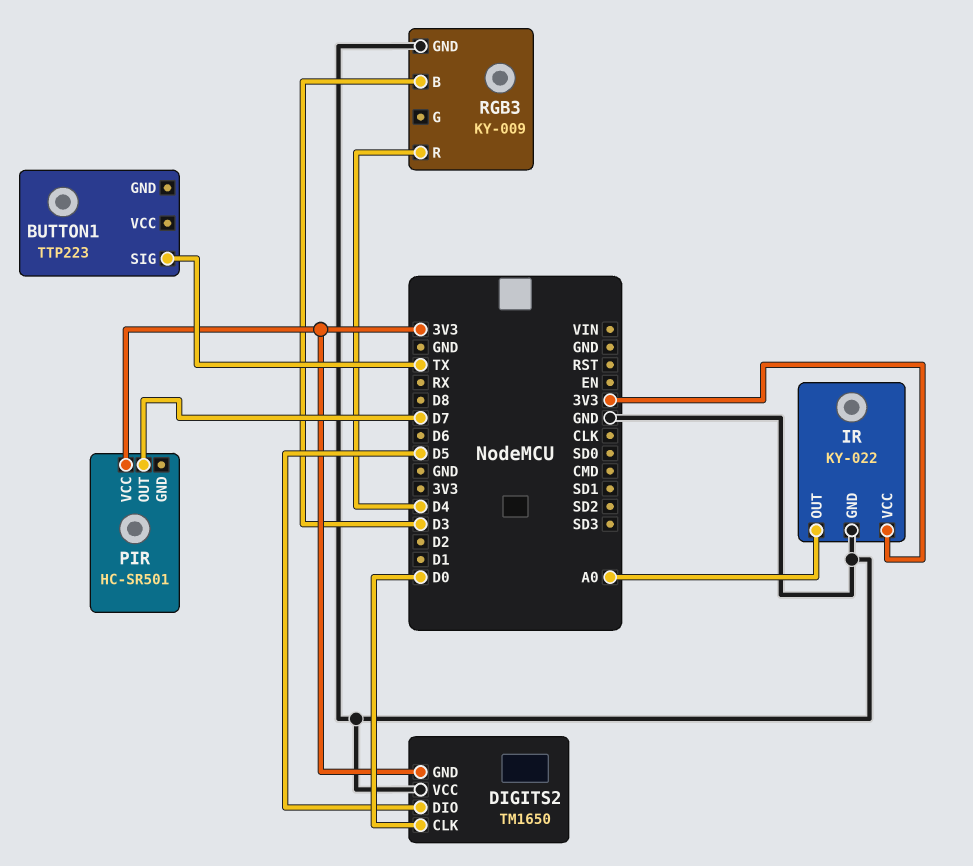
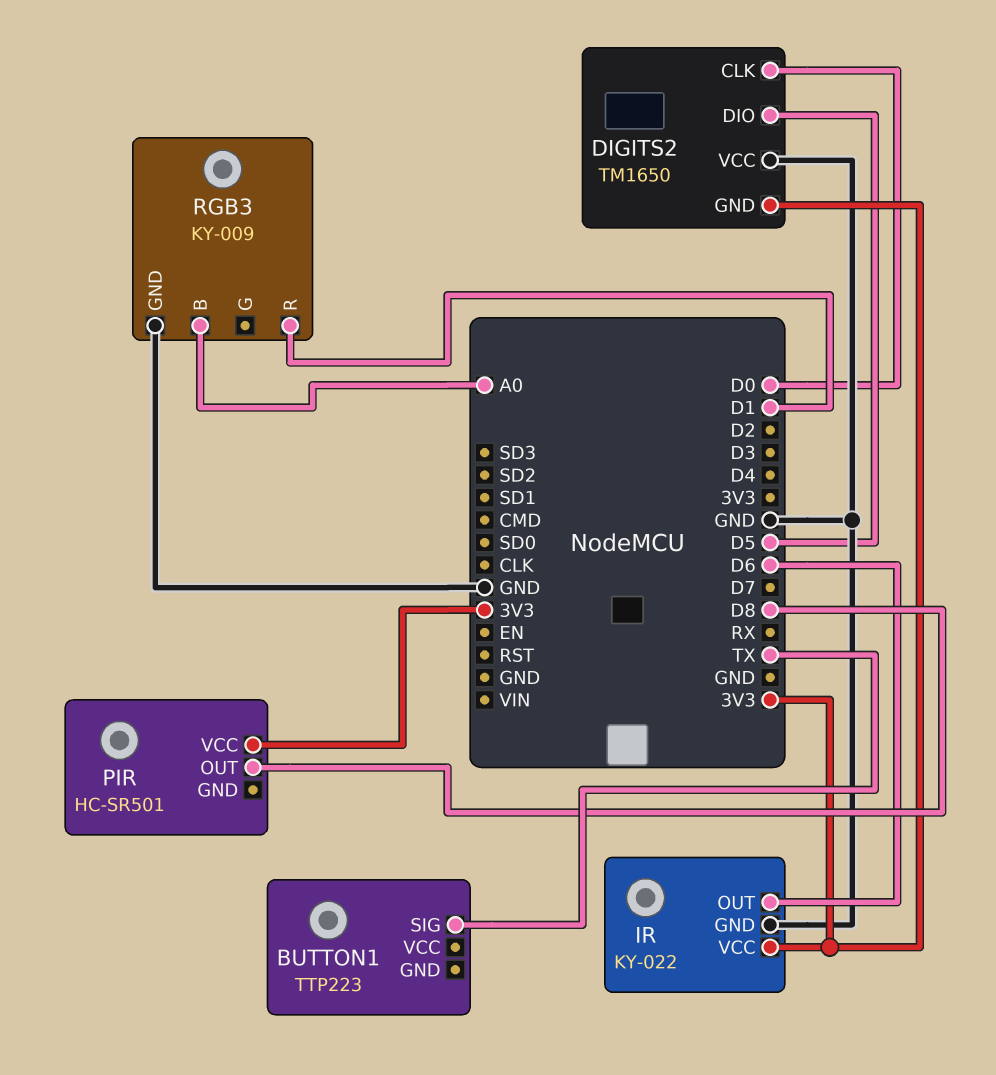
IR pin OUT: A0 -> D6
PIR pin OUT: D7 -> D8
RGB3 pin B: D3 -> A0
RGB3 pin R: D4 -> D1

